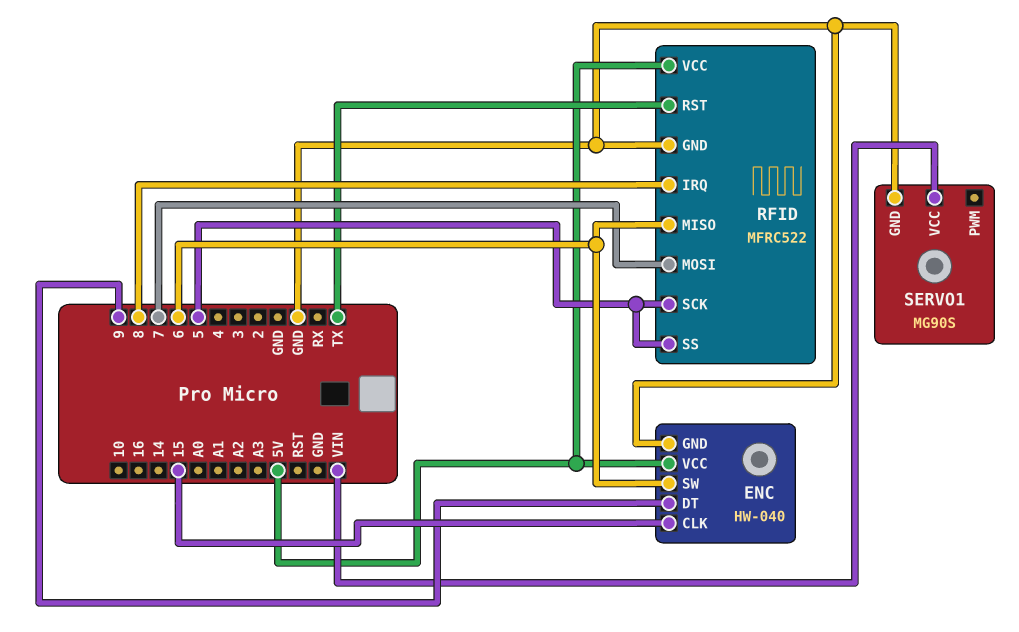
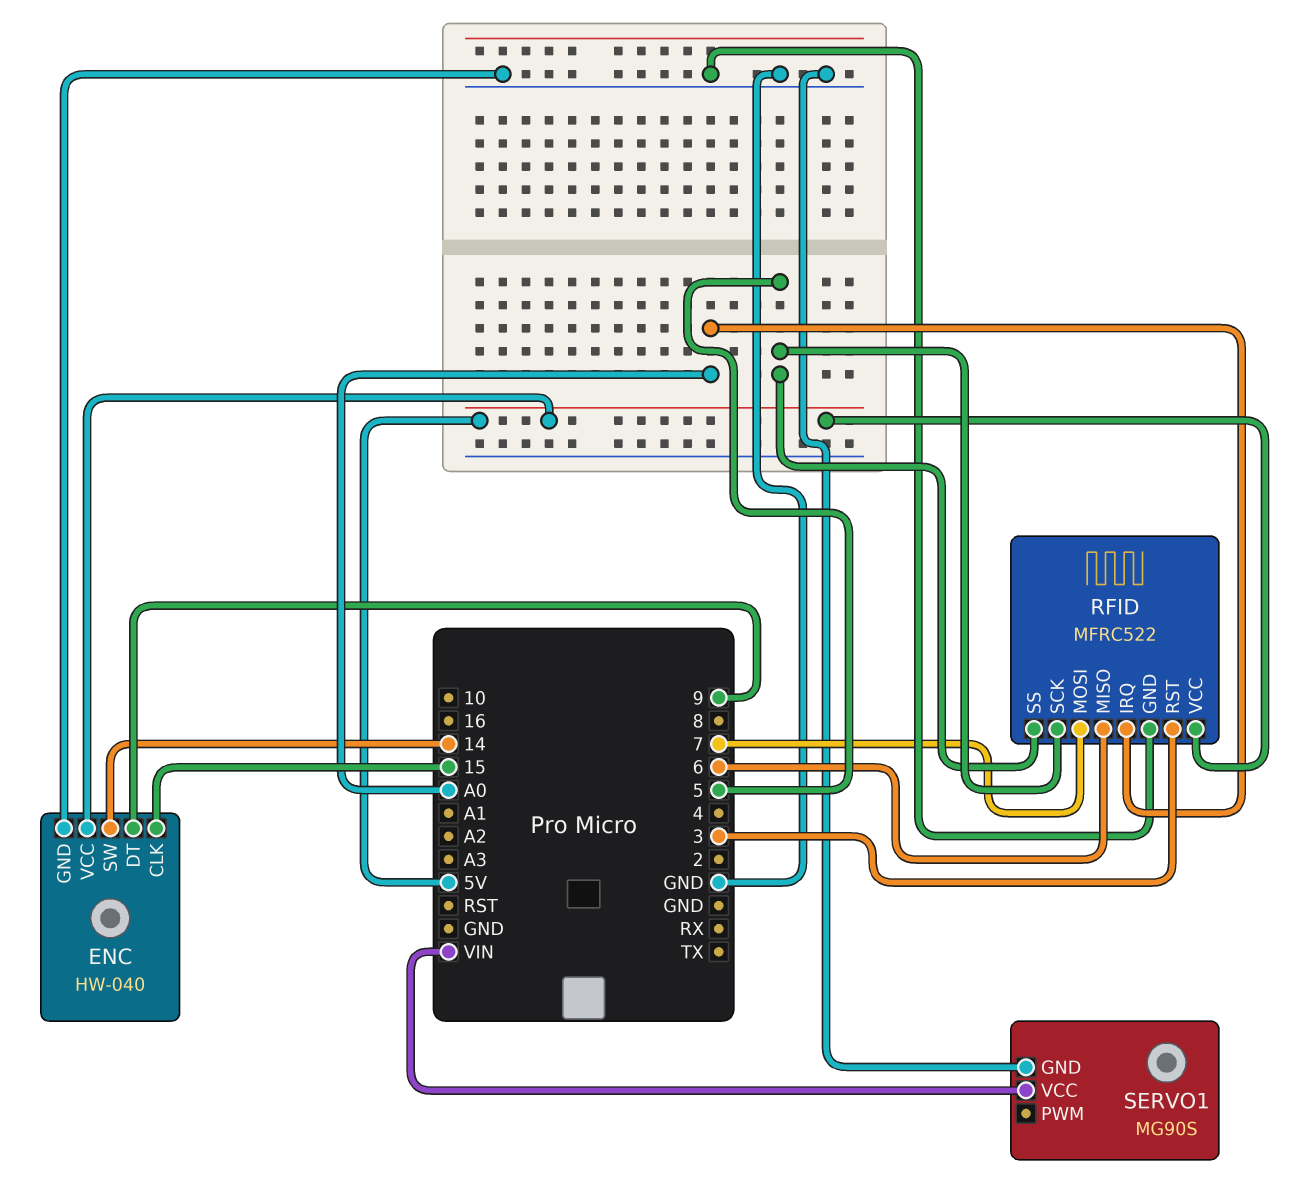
ENC pin SW: 6 -> 14
RFID pin IRQ: 8 -> A0
RFID pin RST: TX -> 3

